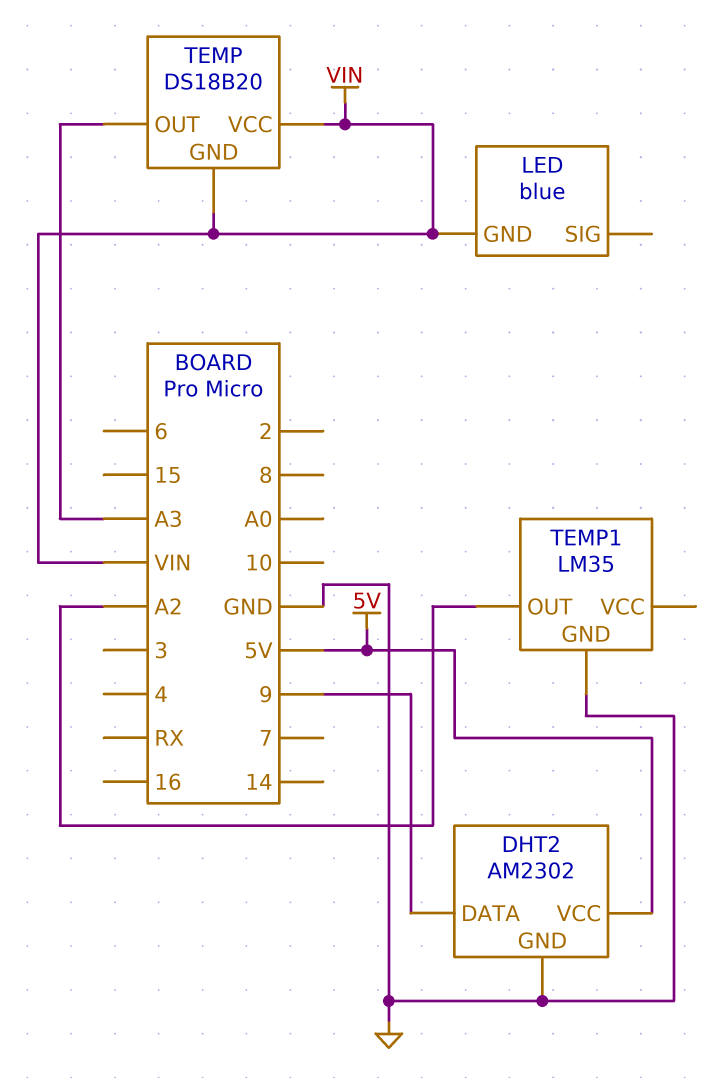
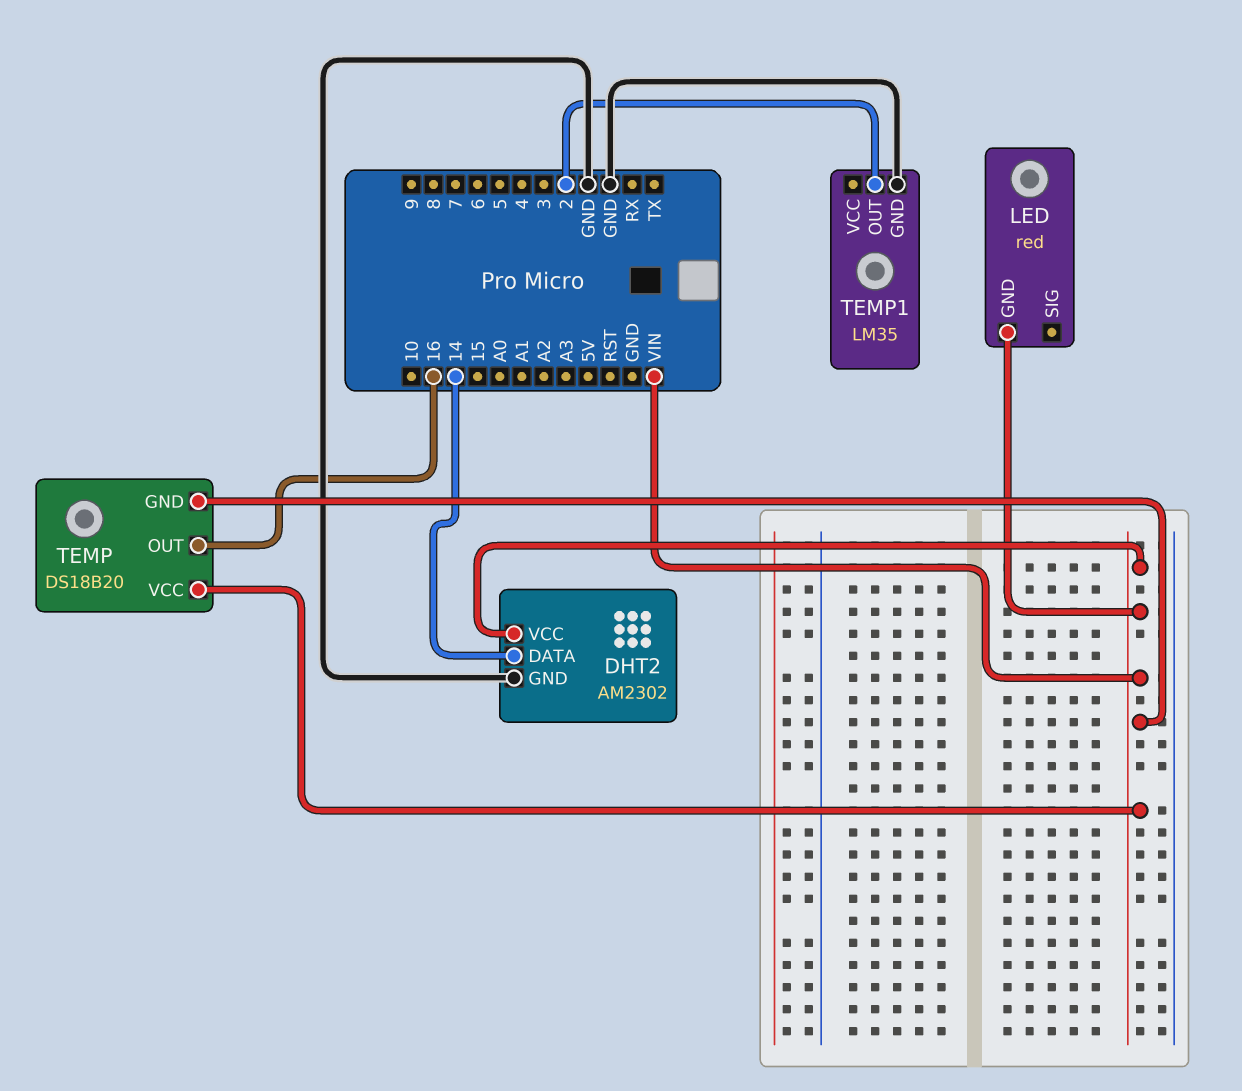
DHT2 pin DATA: 9 -> 14
DHT2 pin VCC: 5V -> VIN
LED: blue -> red
TEMP pin OUT: A3 -> 16
TEMP1 pin OUT: A2 -> 2

